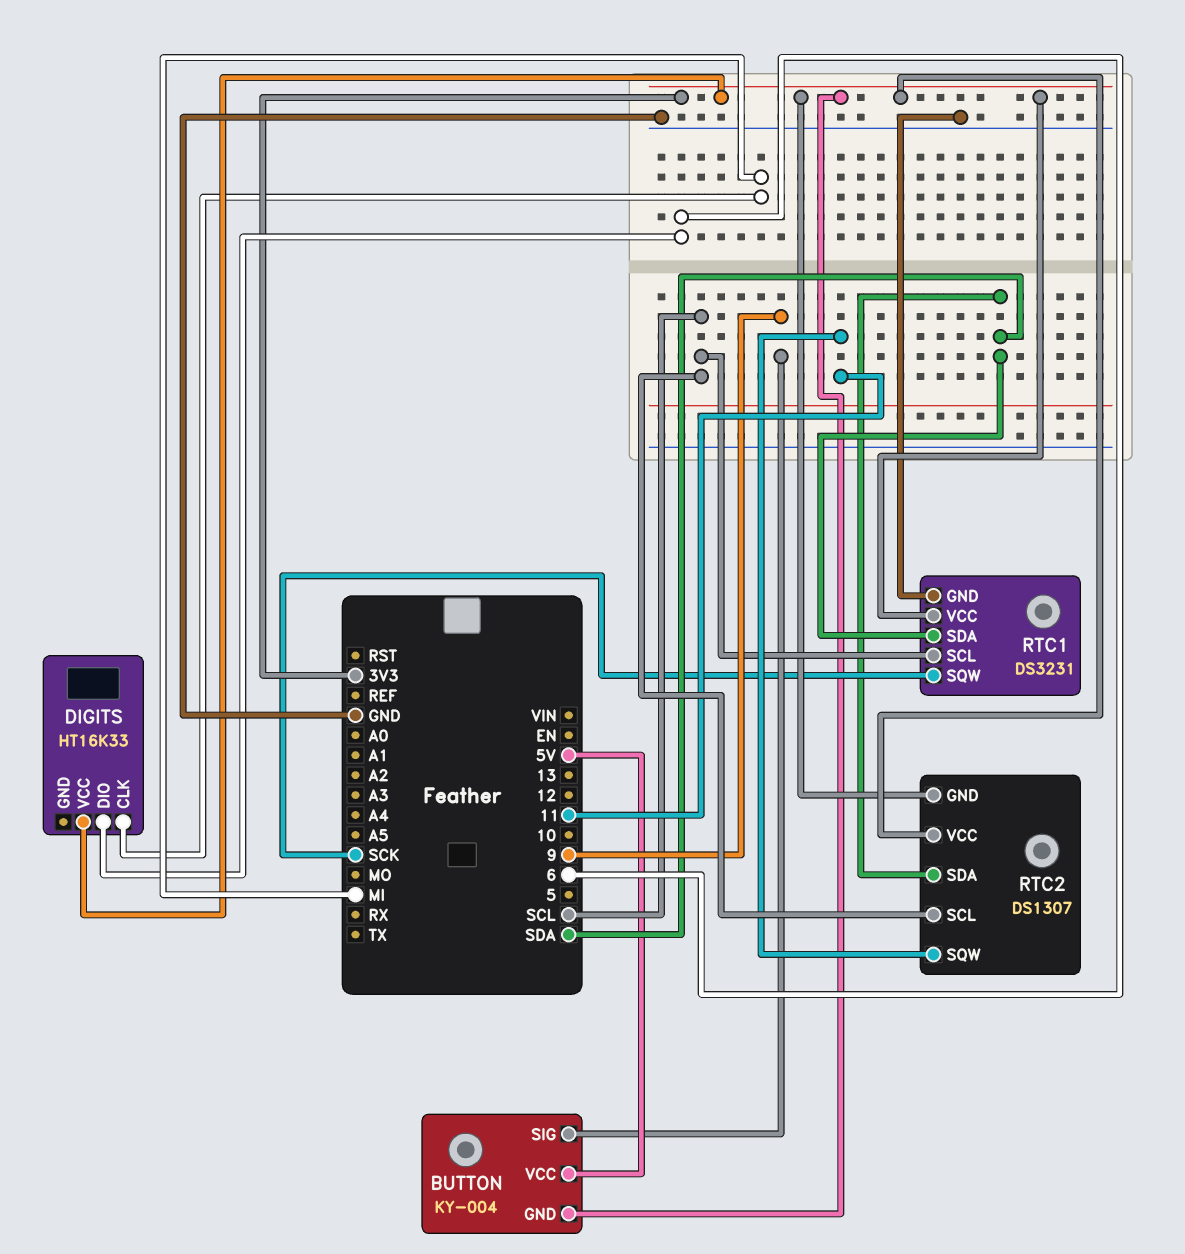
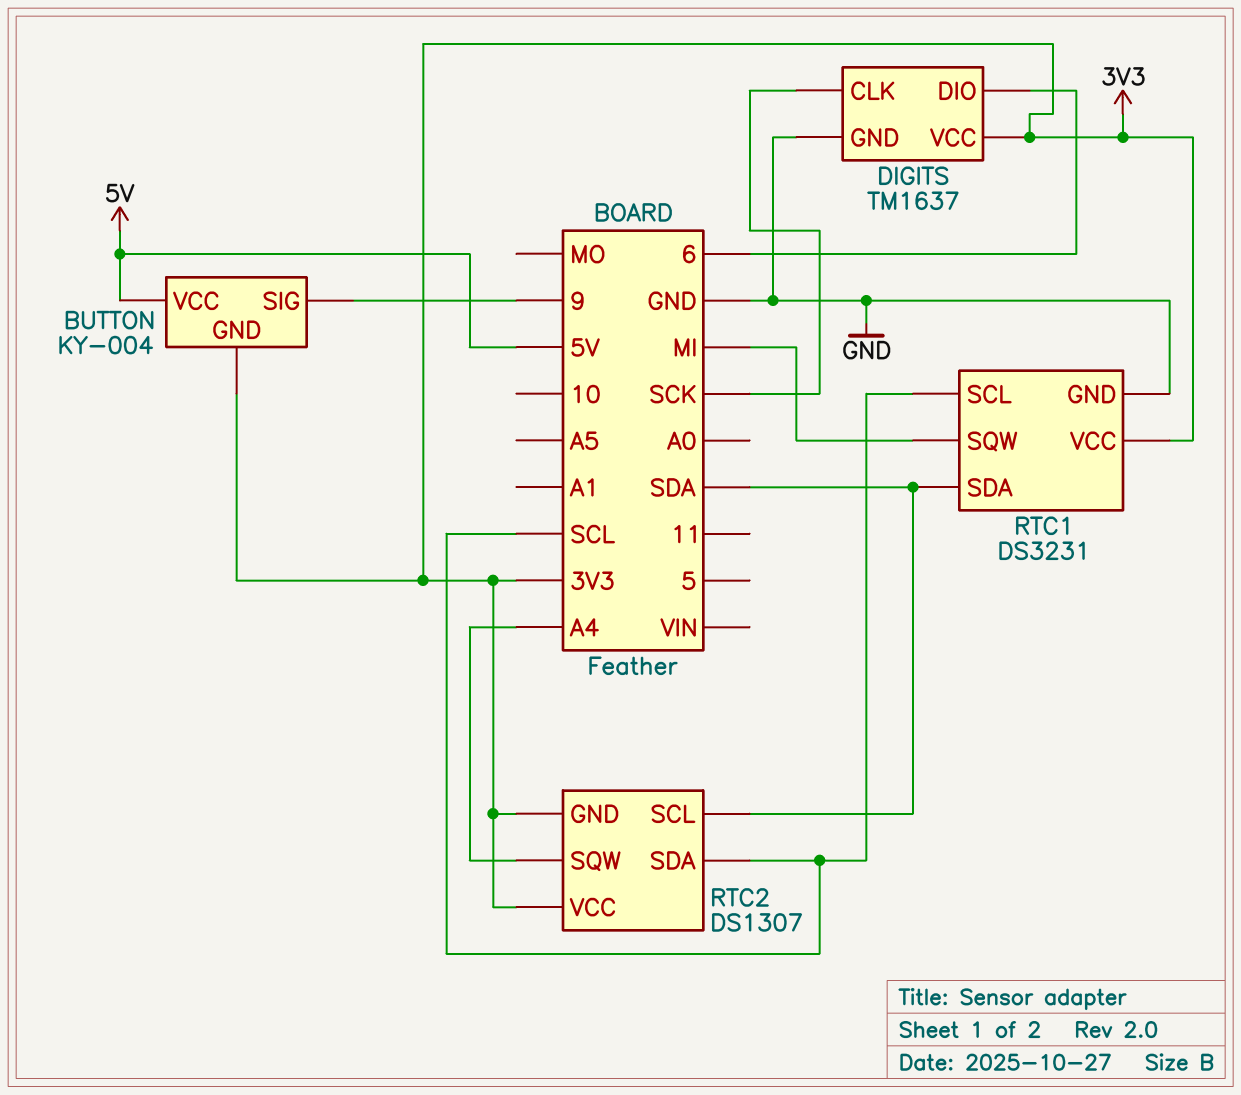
DIGITS: HT16K33 -> TM1637
DIGITS pin CLK: MI -> SCK
DIGITS pin GND: none -> GND
RTC1 pin SQW: SCK -> MI
RTC2 pin SCL: SCL -> SDA
RTC2 pin SDA: SDA -> SCL
RTC2 pin SQW: 11 -> A4

